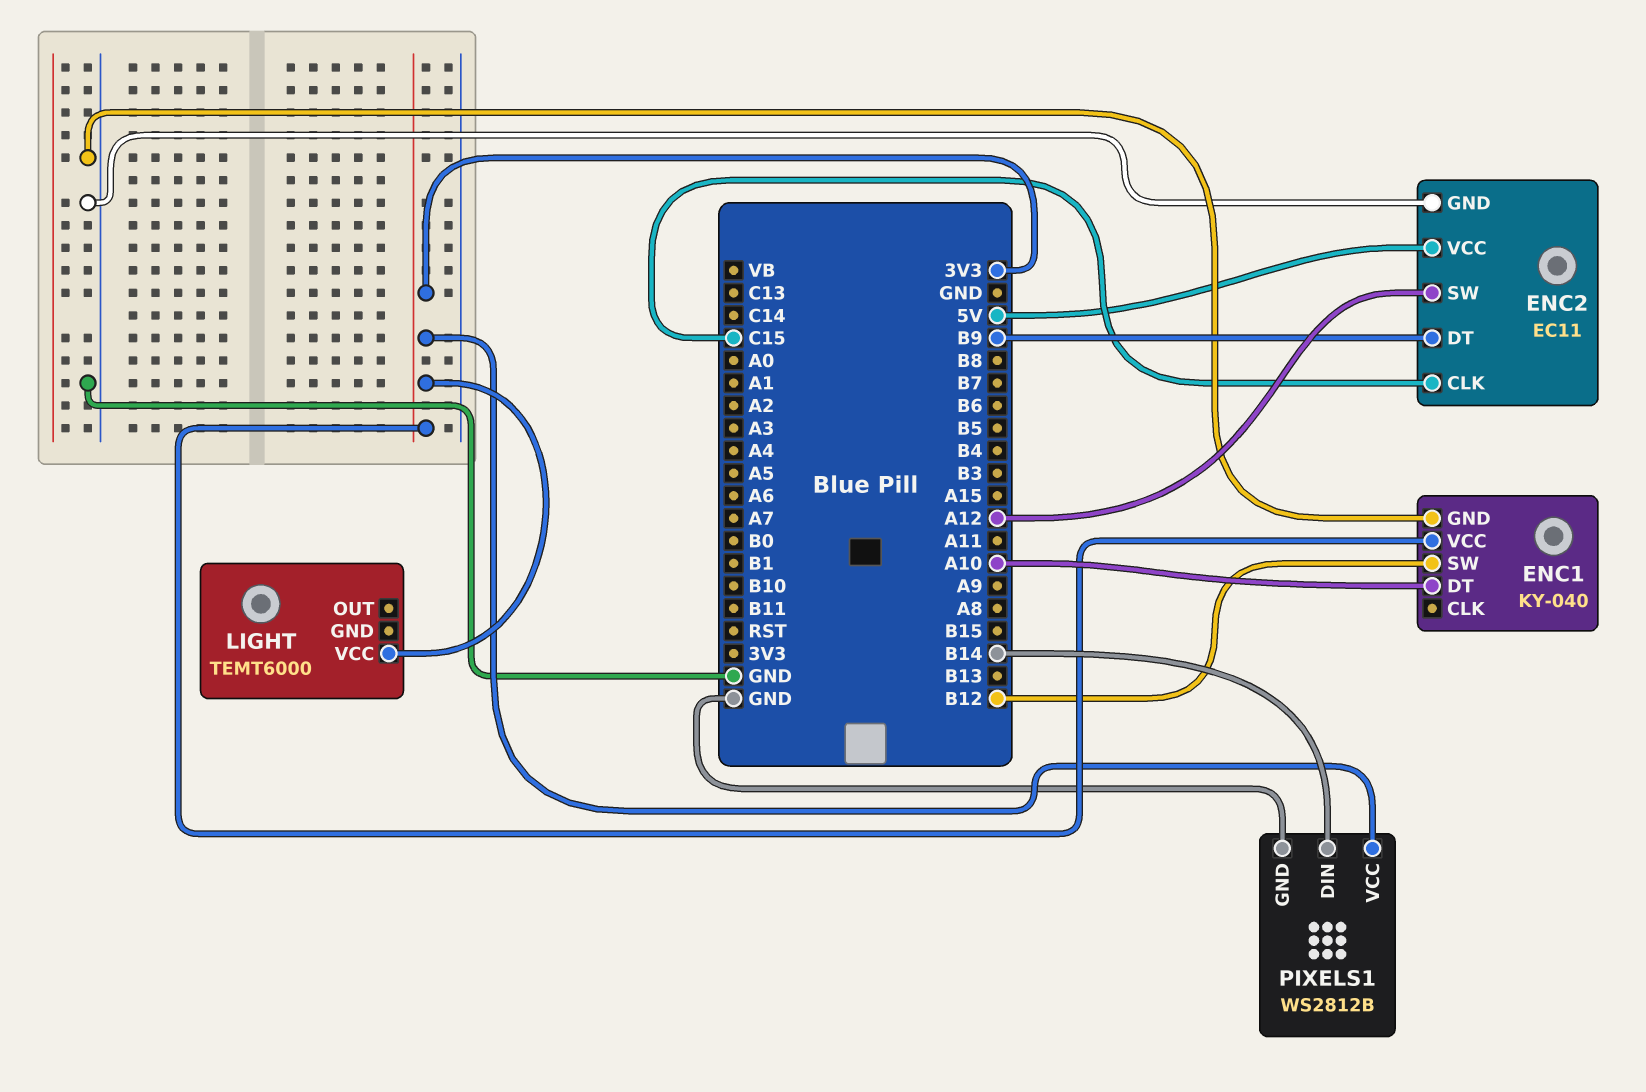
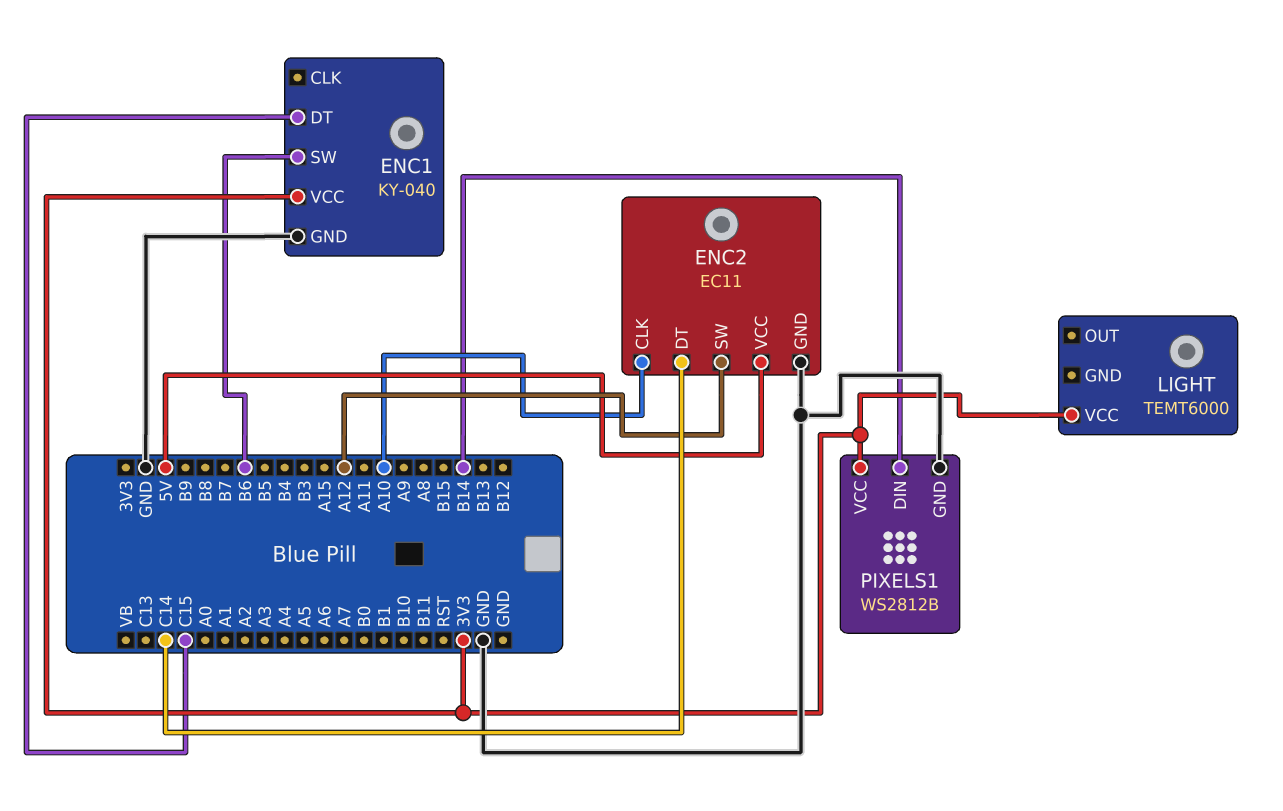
ENC1 pin DT: A10 -> C15
ENC1 pin SW: B12 -> B6
ENC2 pin CLK: C15 -> A10
ENC2 pin DT: B9 -> C14

